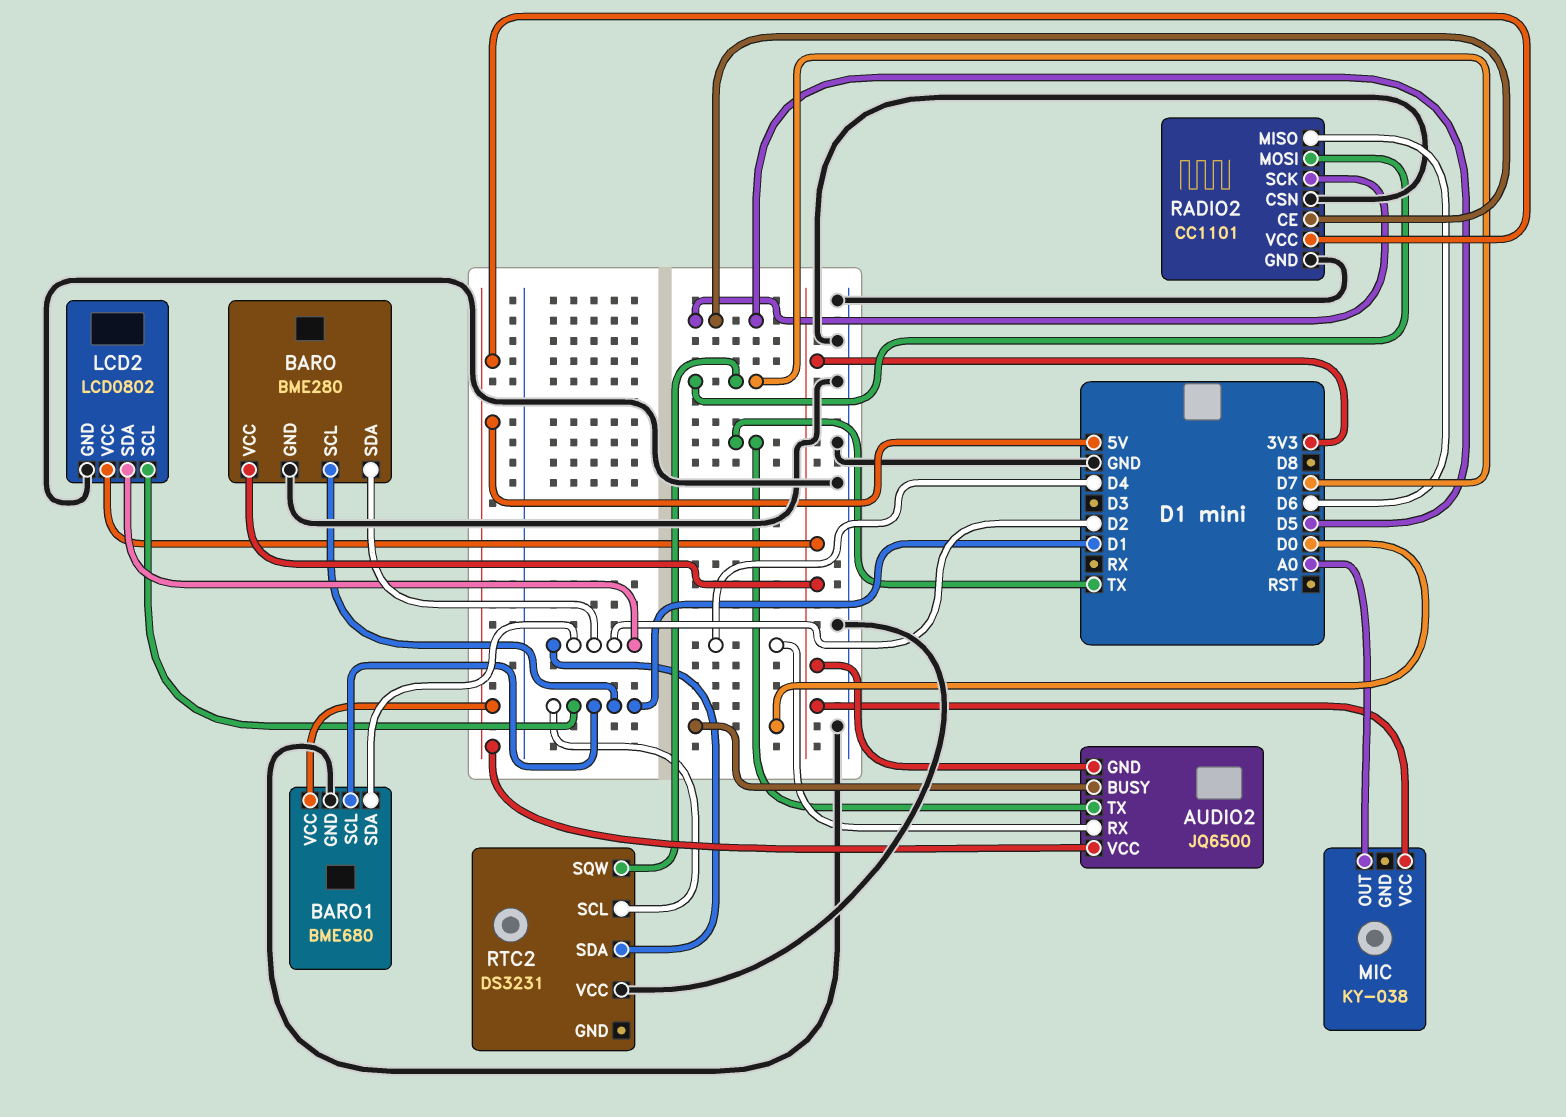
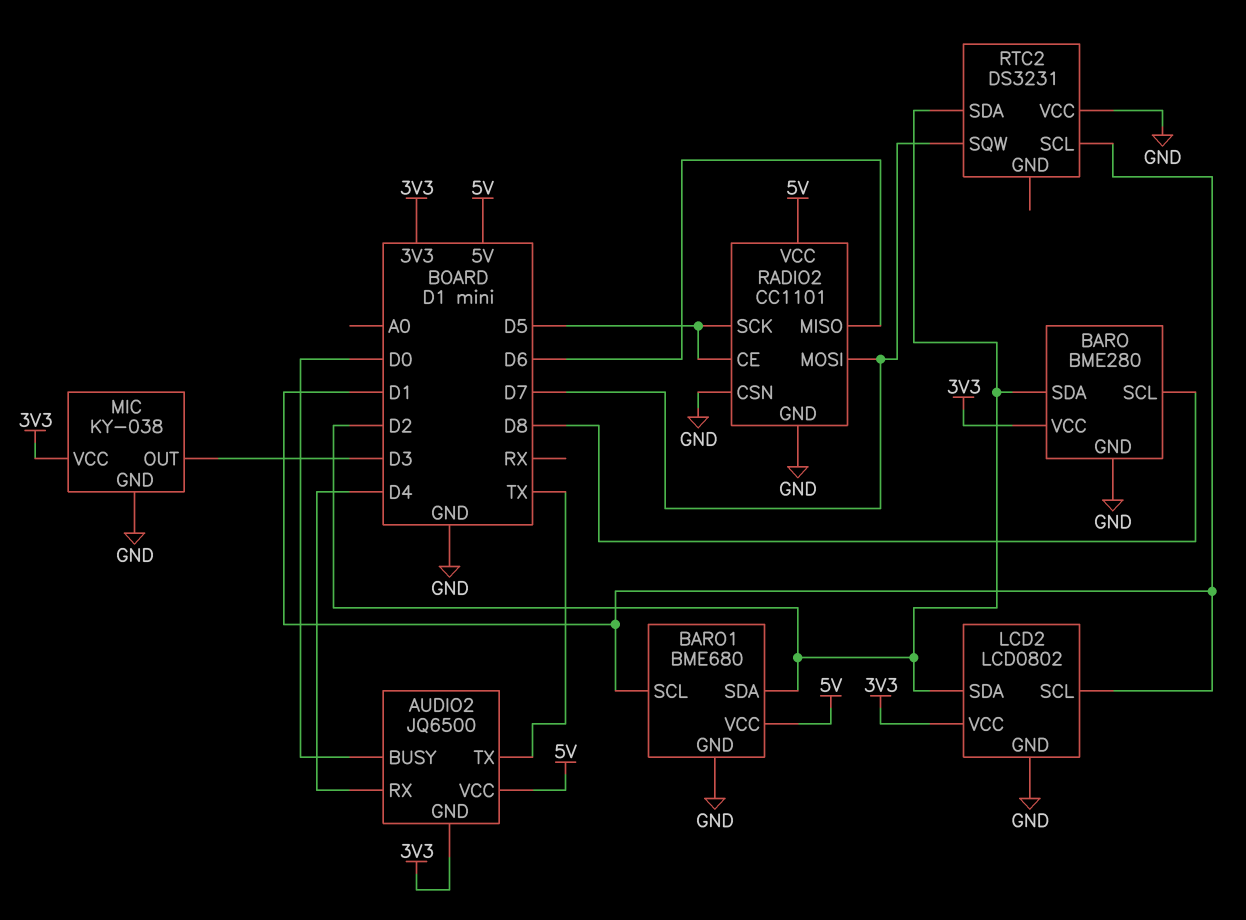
BARO pin SCL: D1 -> D8
MIC pin GND: none -> GND
MIC pin OUT: A0 -> D3

